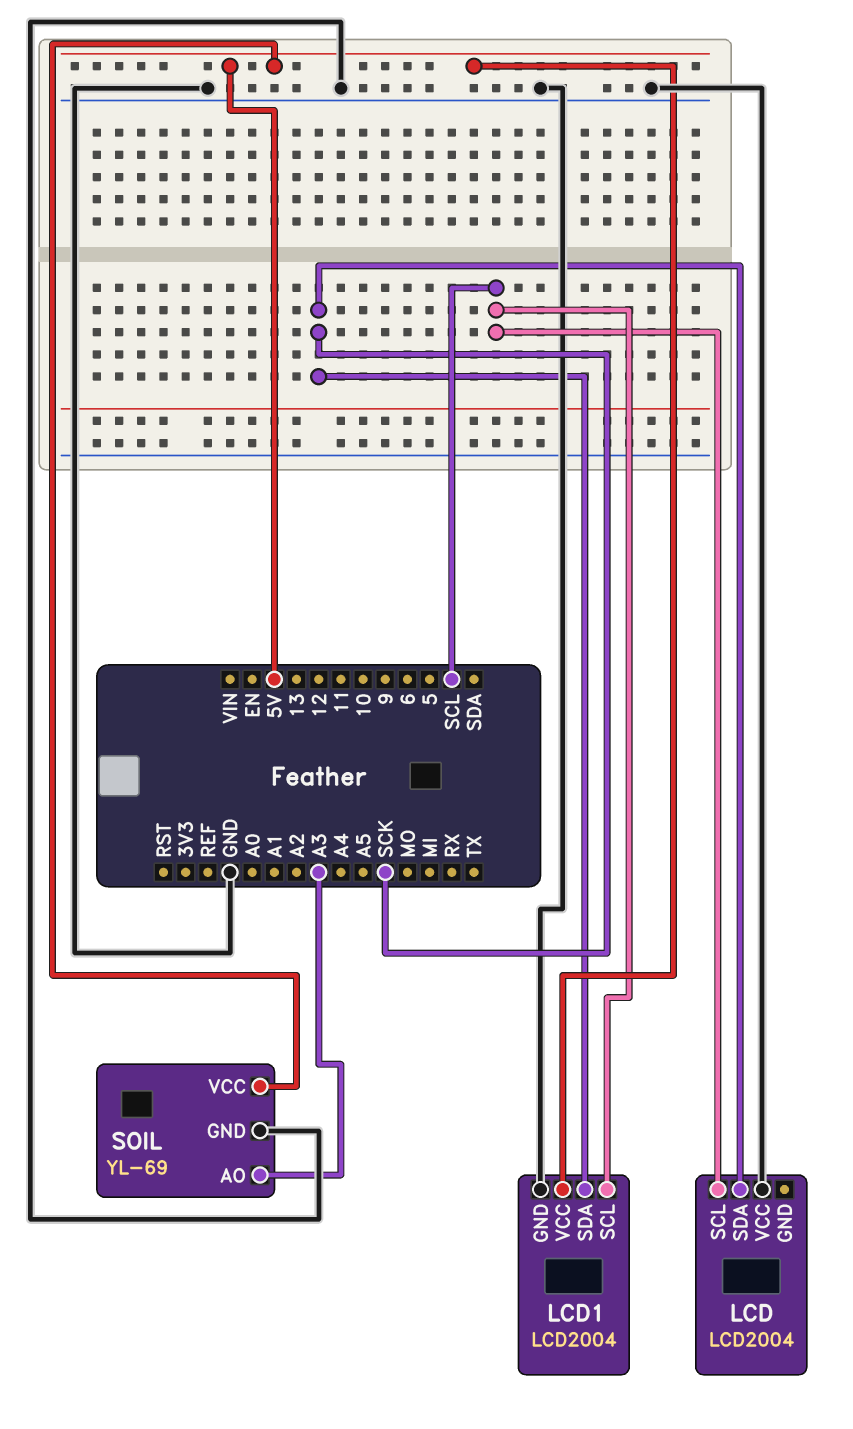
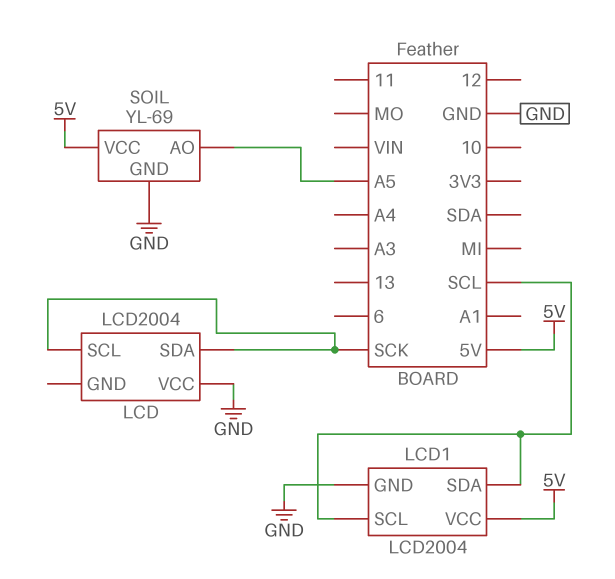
LCD pin SCL: SCL -> SCK
LCD1 pin SDA: SCK -> SCL
SOIL pin AO: A3 -> A5

